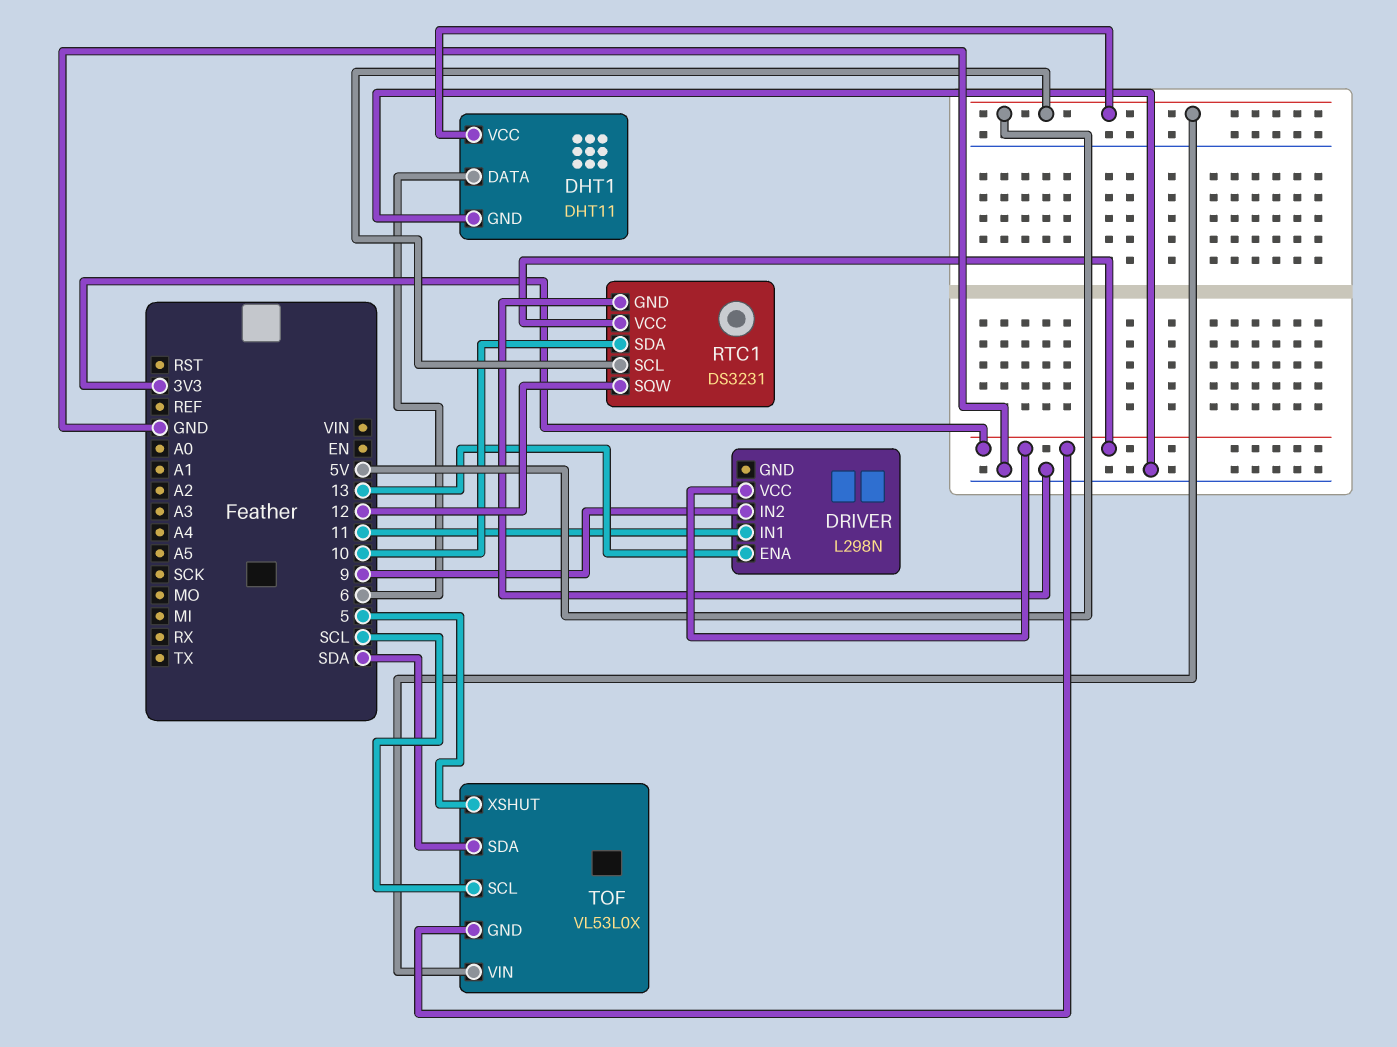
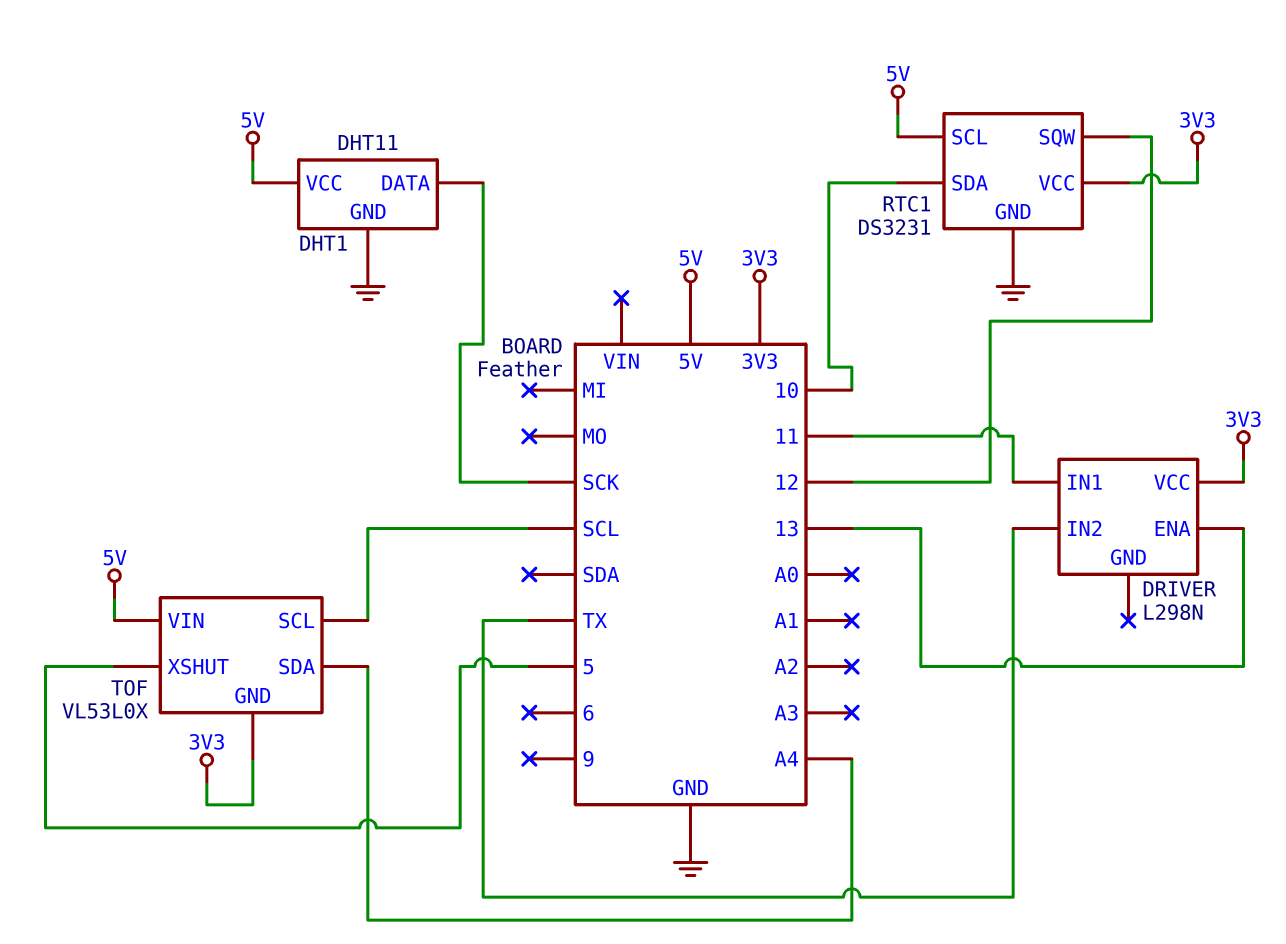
DHT1 pin DATA: 6 -> SCK
DRIVER pin IN2: 9 -> TX
TOF pin SDA: SDA -> A4

